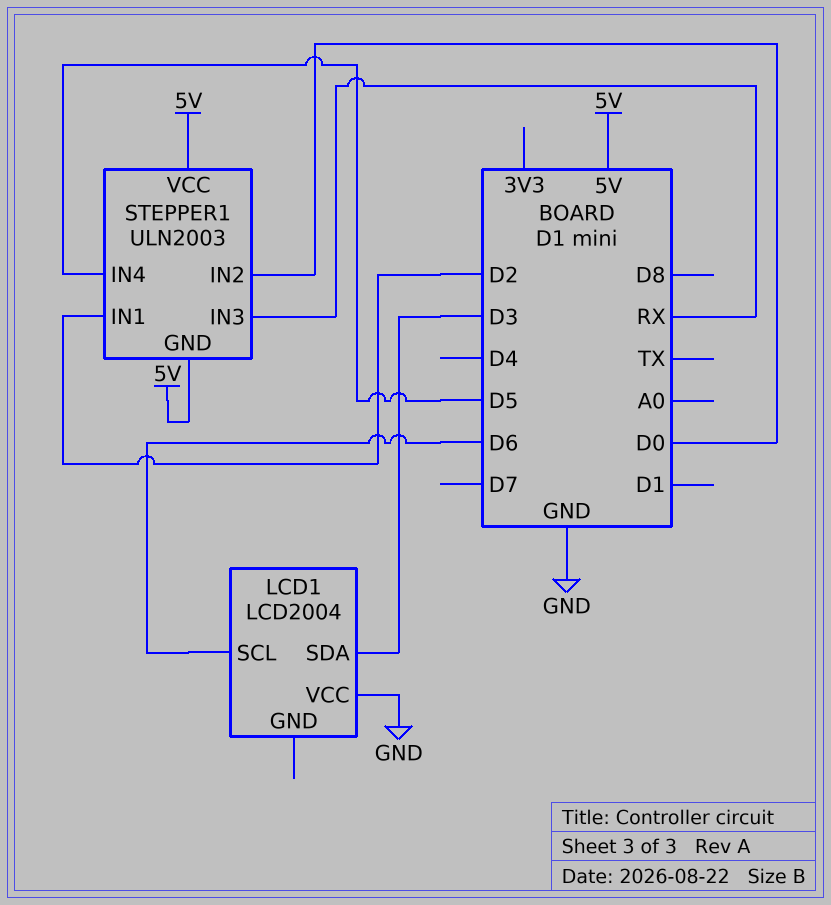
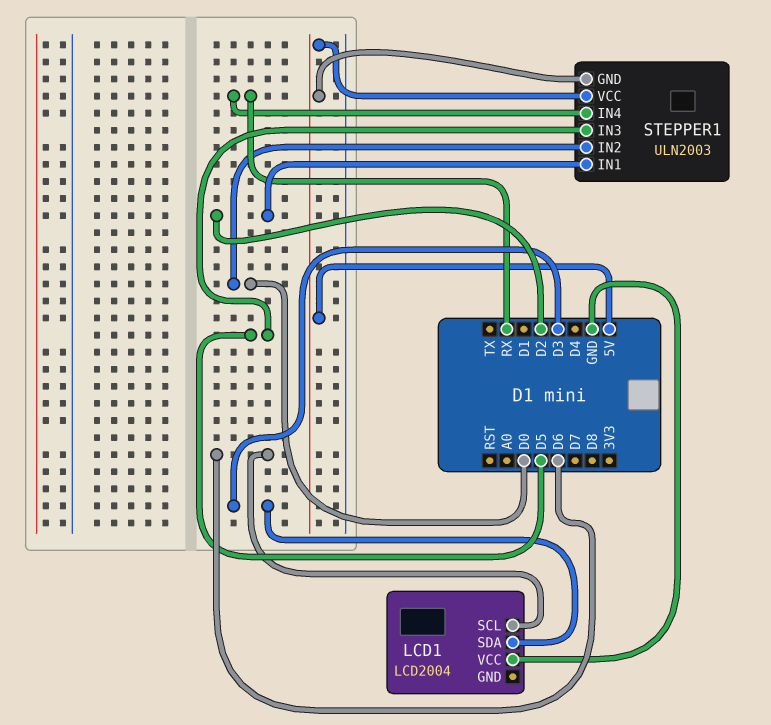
STEPPER1 pin IN3: RX -> D5
STEPPER1 pin IN4: D5 -> RX

